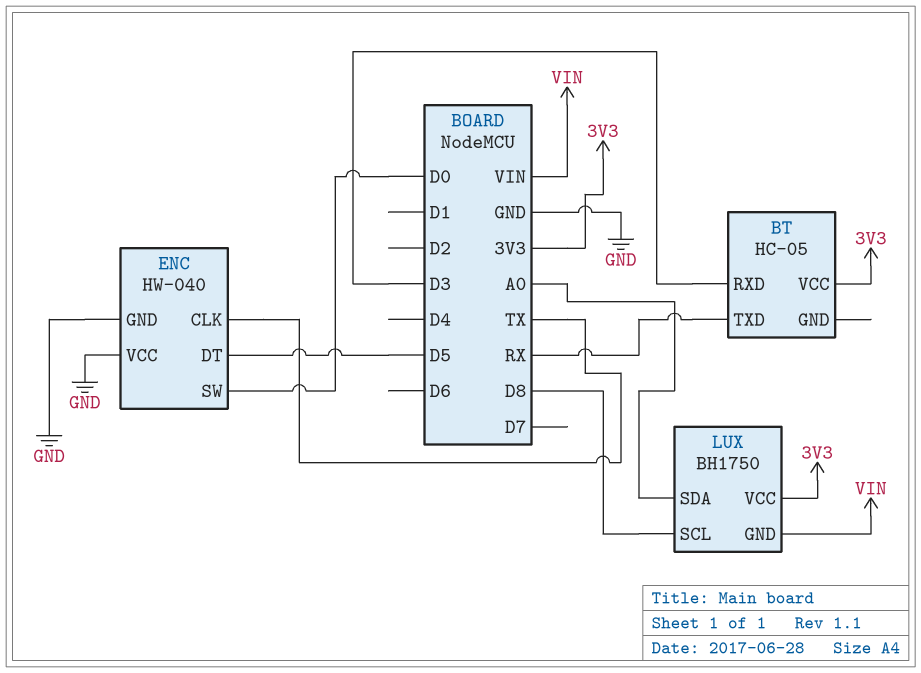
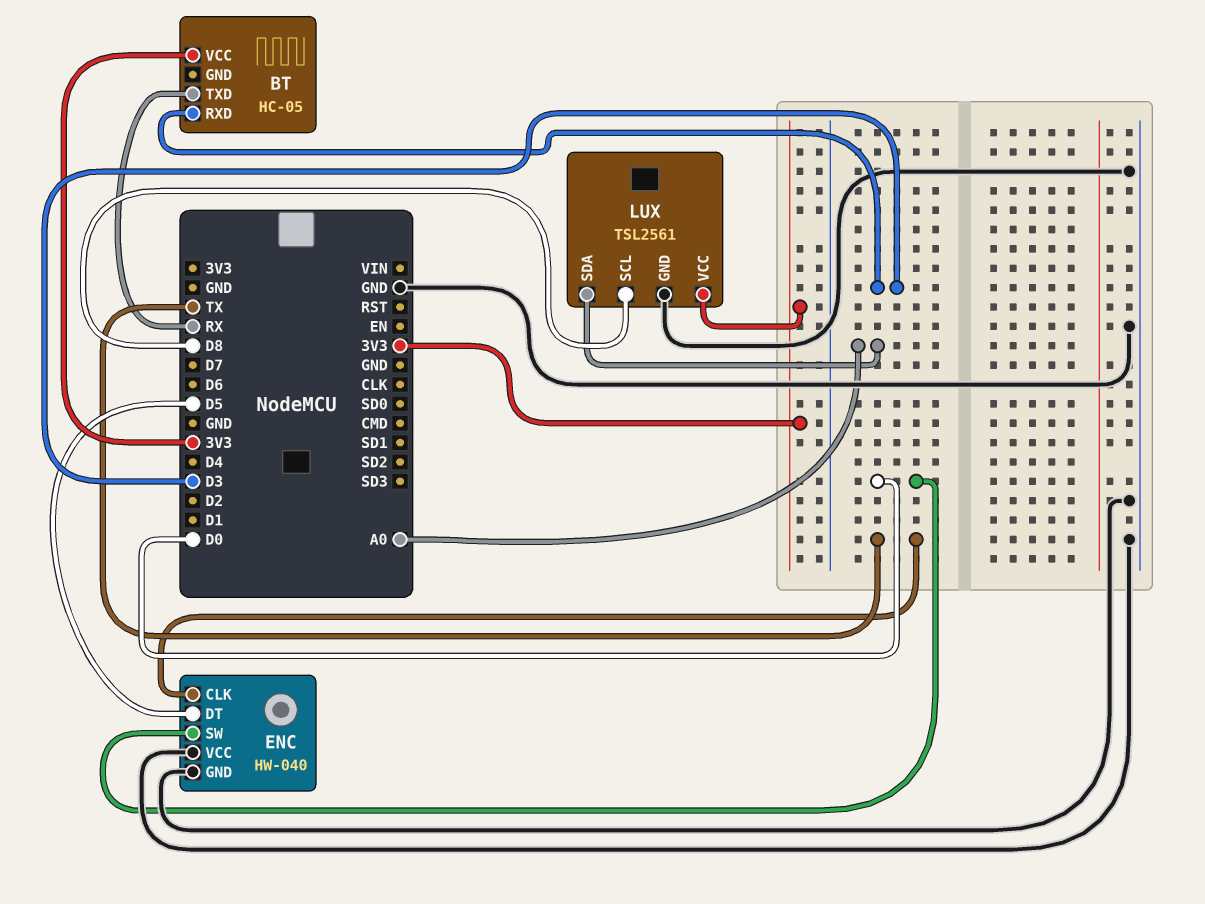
LUX: BH1750 -> TSL2561
LUX pin GND: VIN -> GND

